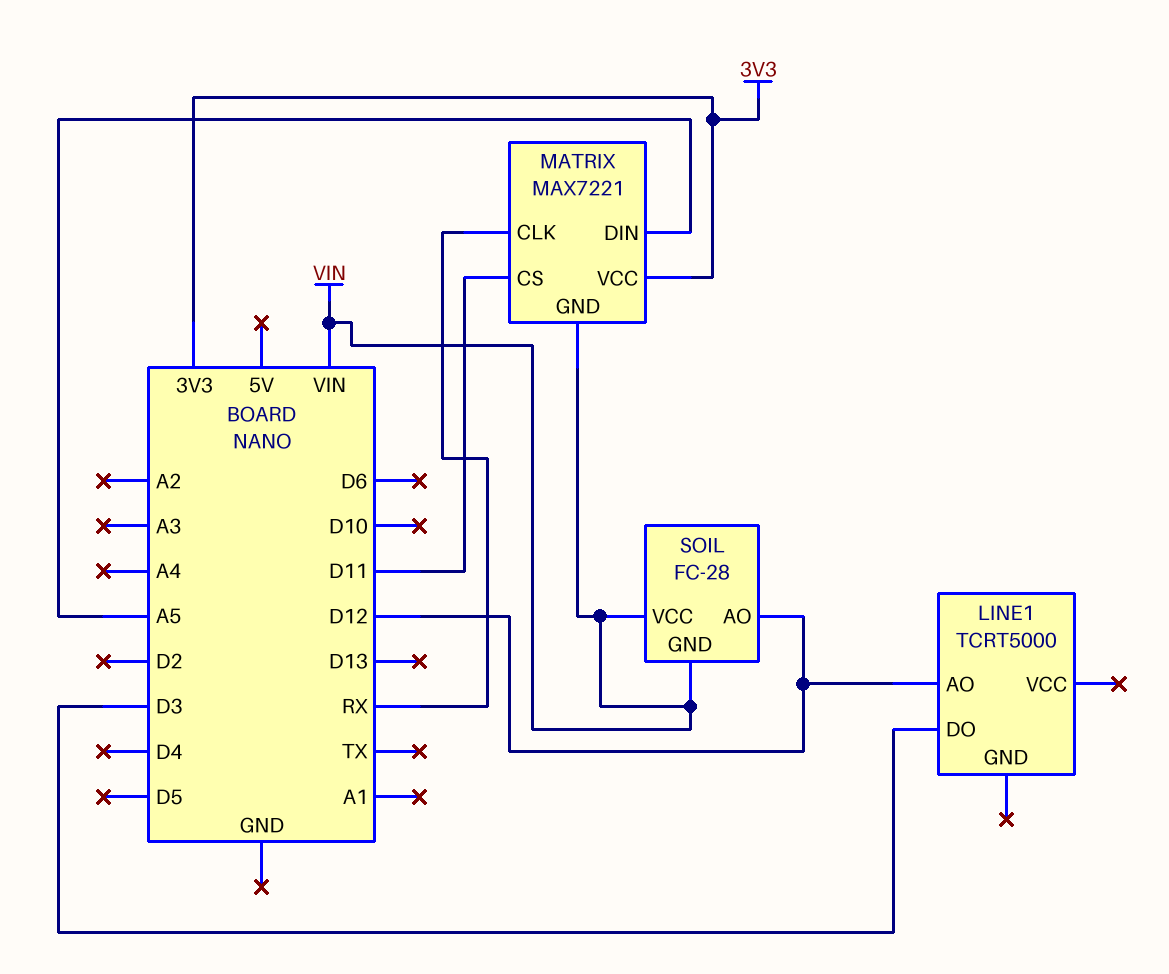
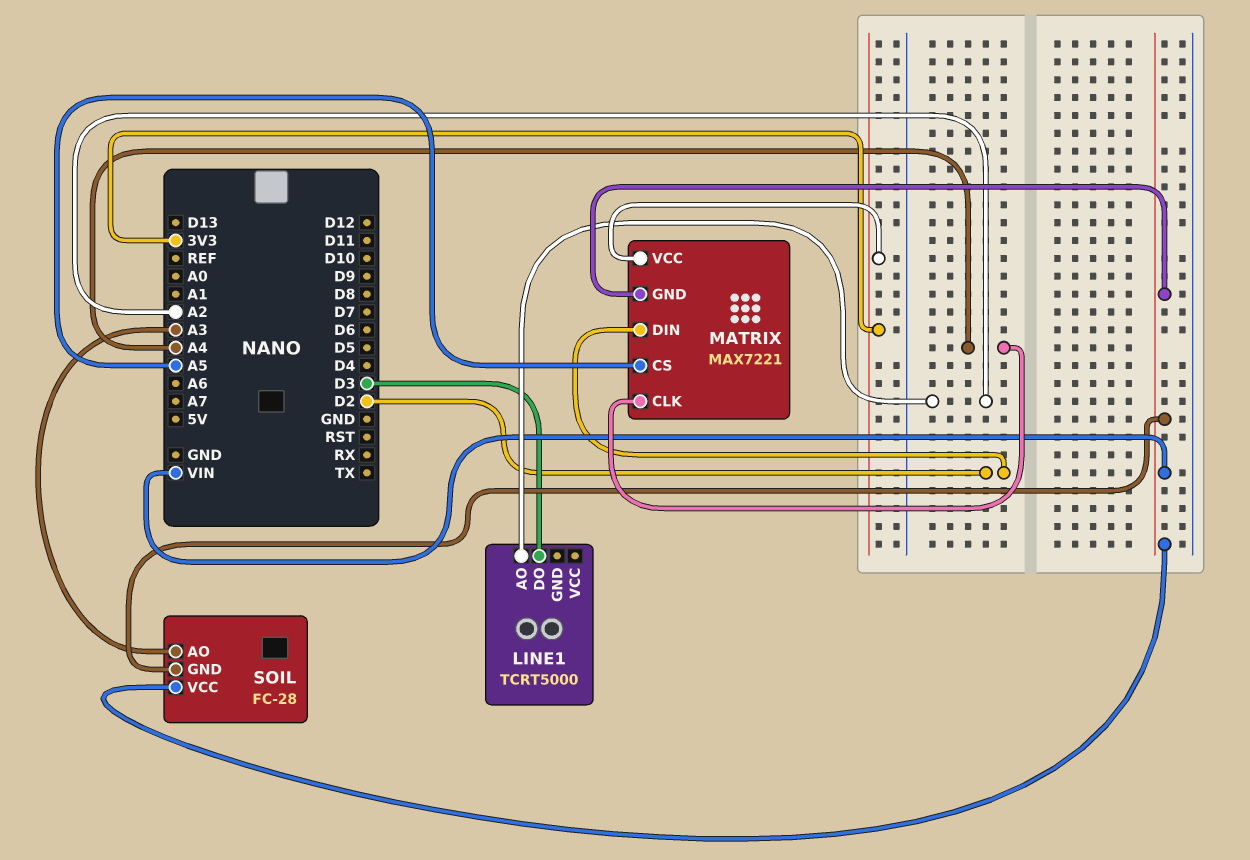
LINE1 pin AO: D12 -> A2
MATRIX pin CLK: RX -> A4
MATRIX pin CS: D11 -> A5
MATRIX pin DIN: A5 -> D2
SOIL pin AO: D12 -> A3

